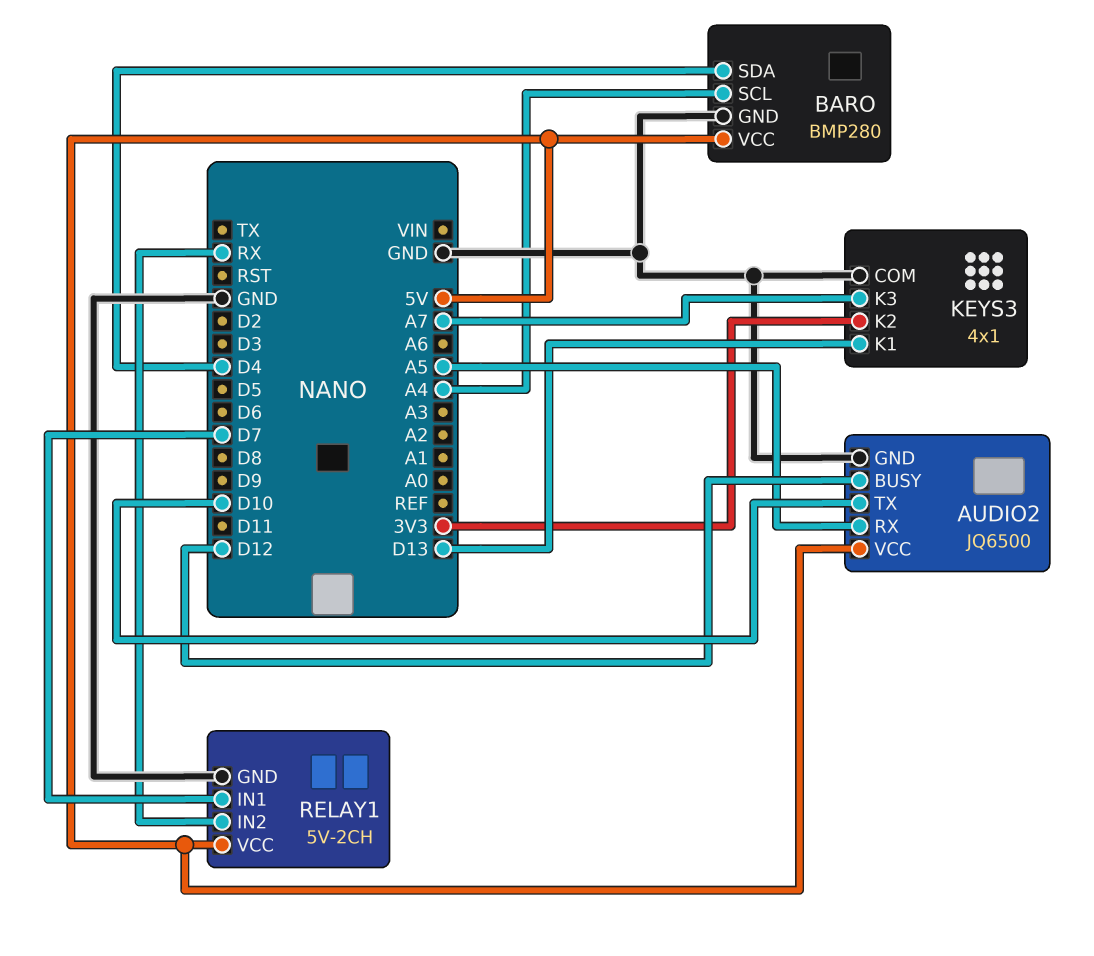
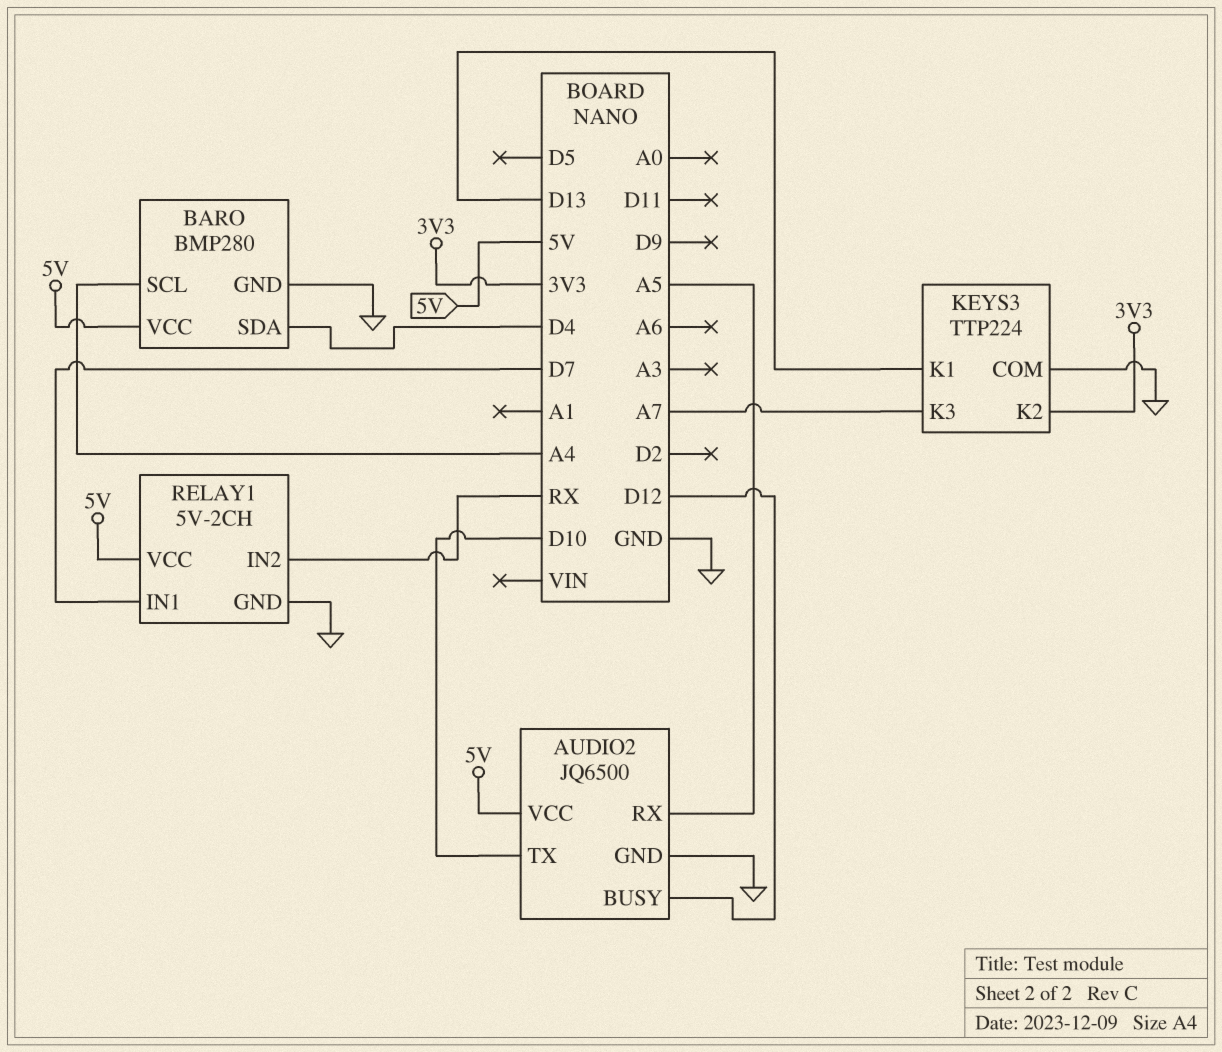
KEYS3: 4x1 -> TTP224

